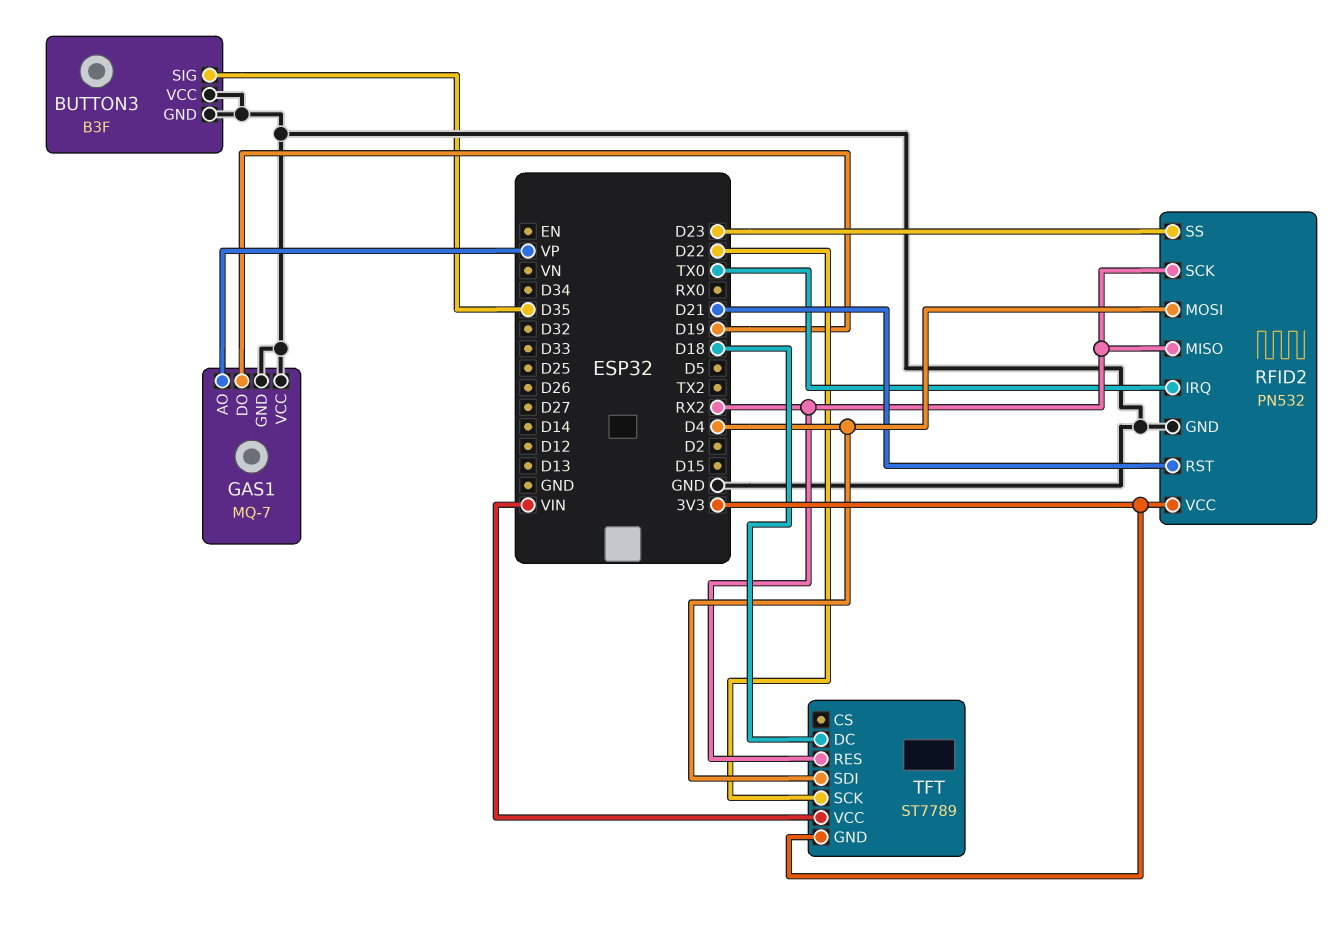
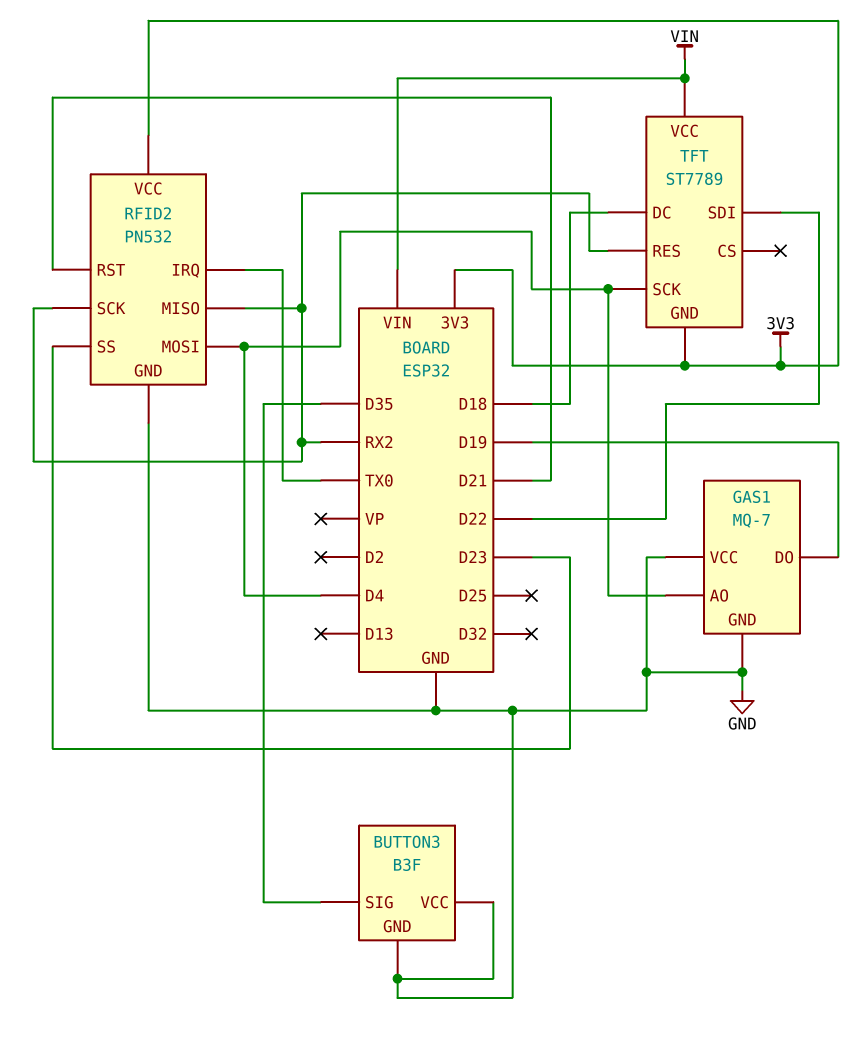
GAS1 pin AO: VP -> D4
TFT pin SCK: D22 -> D4
TFT pin SDI: D4 -> D22

